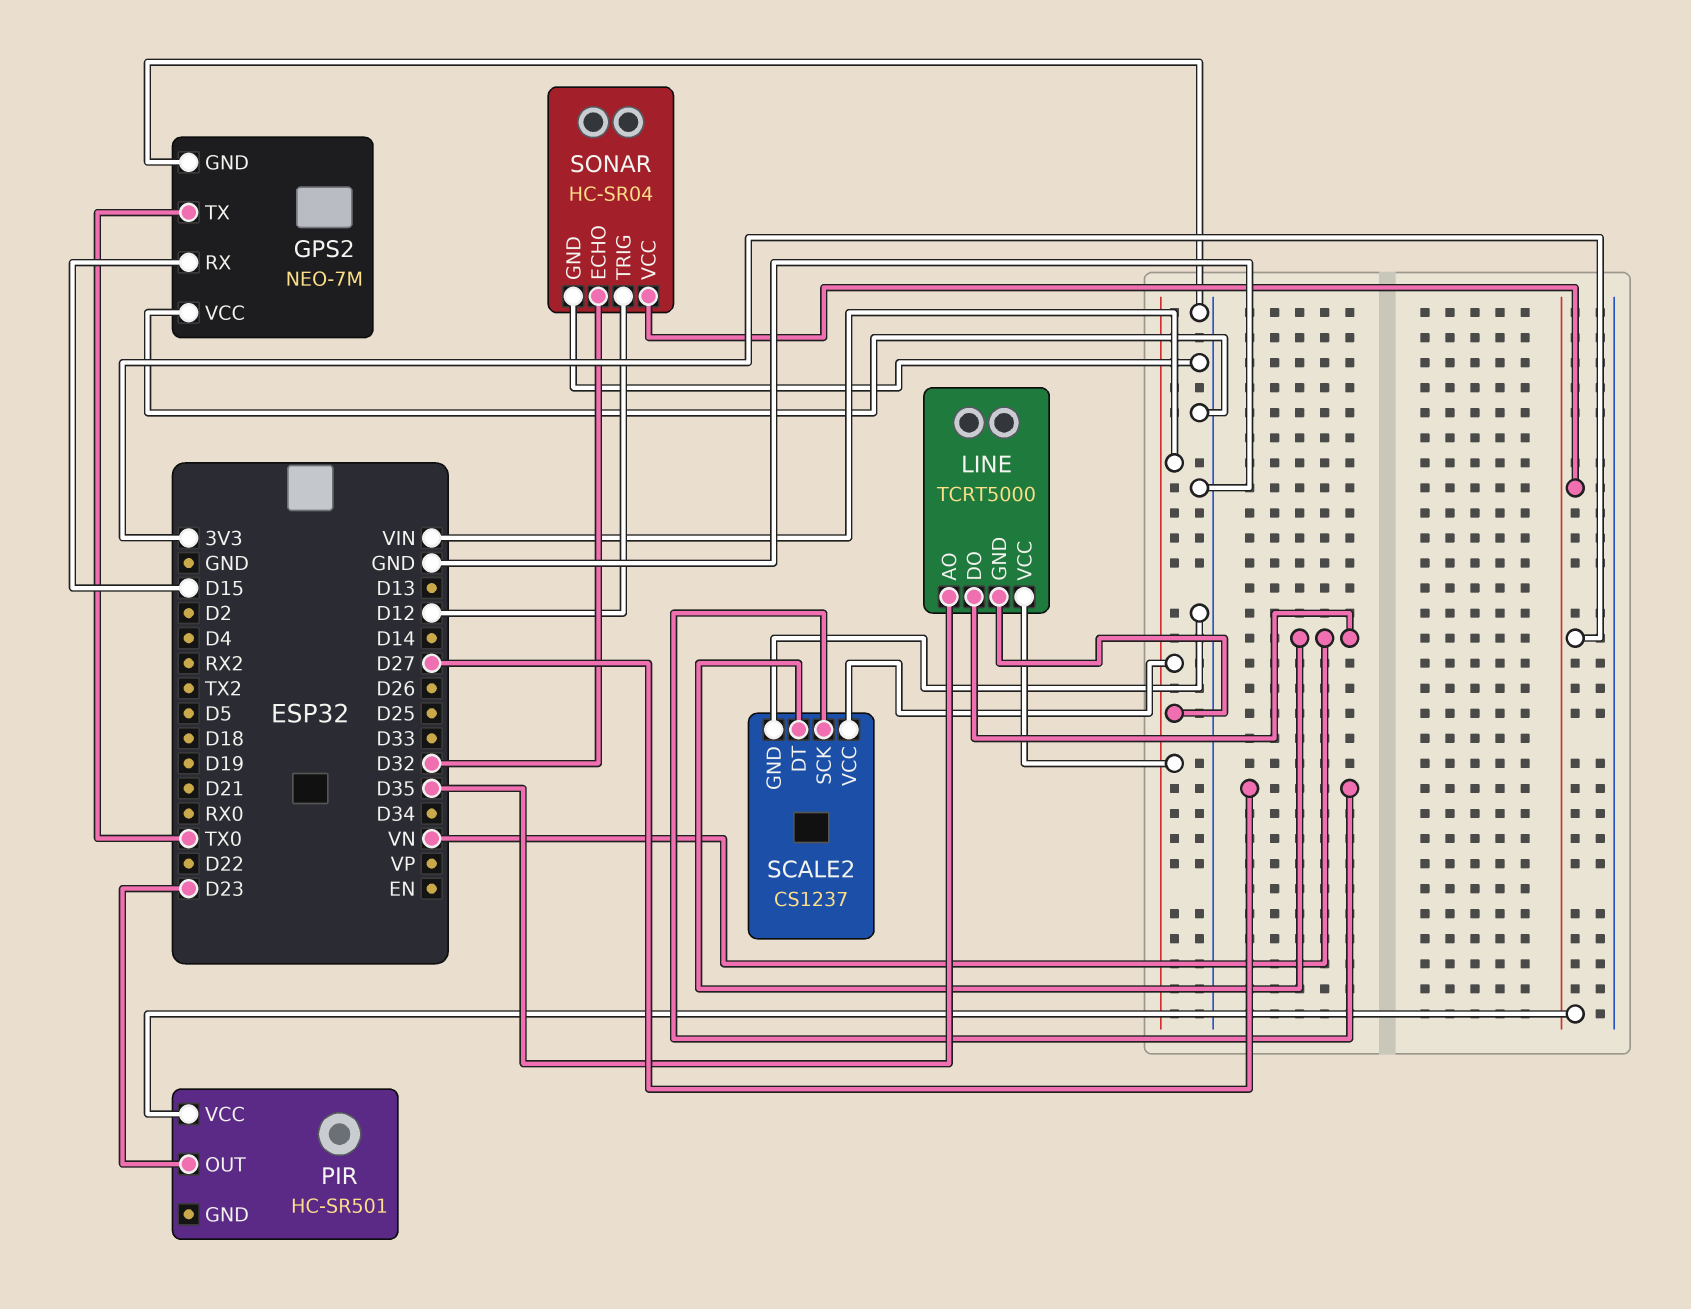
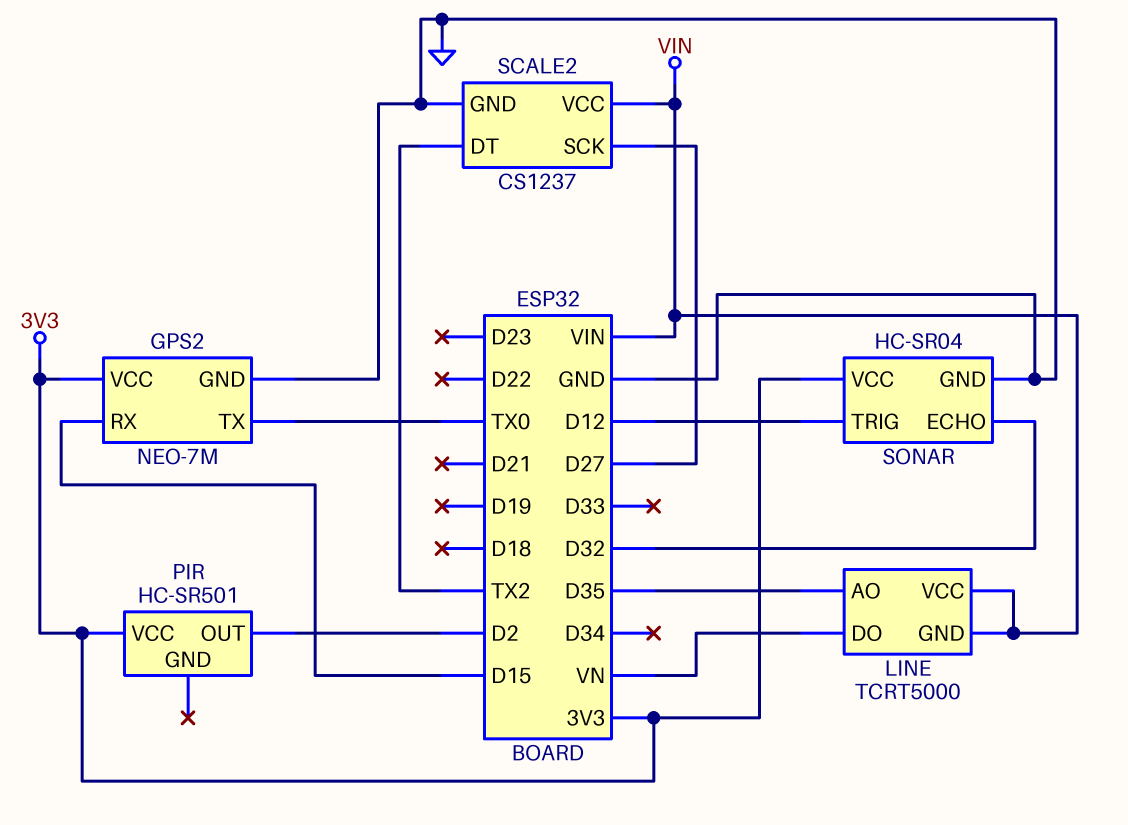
GPS2 pin VCC: GND -> 3V3
PIR pin OUT: D23 -> D2
SCALE2 pin DT: VN -> TX2

